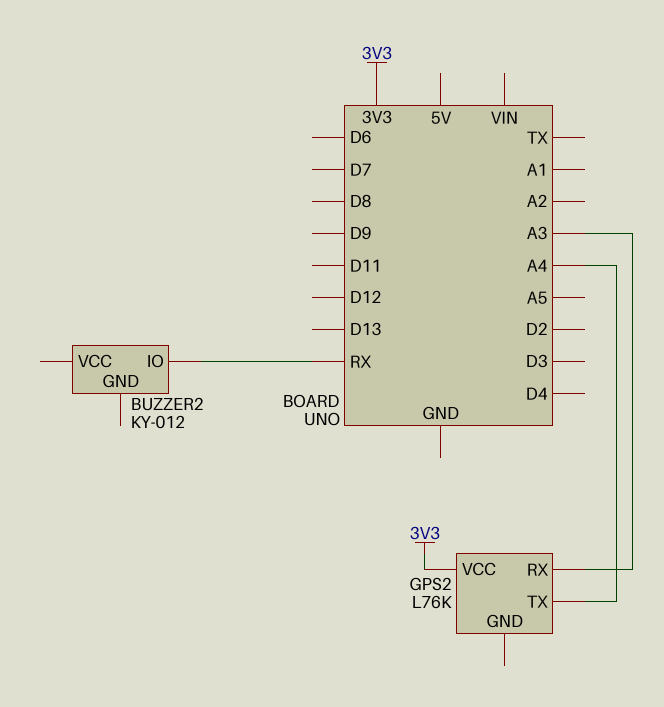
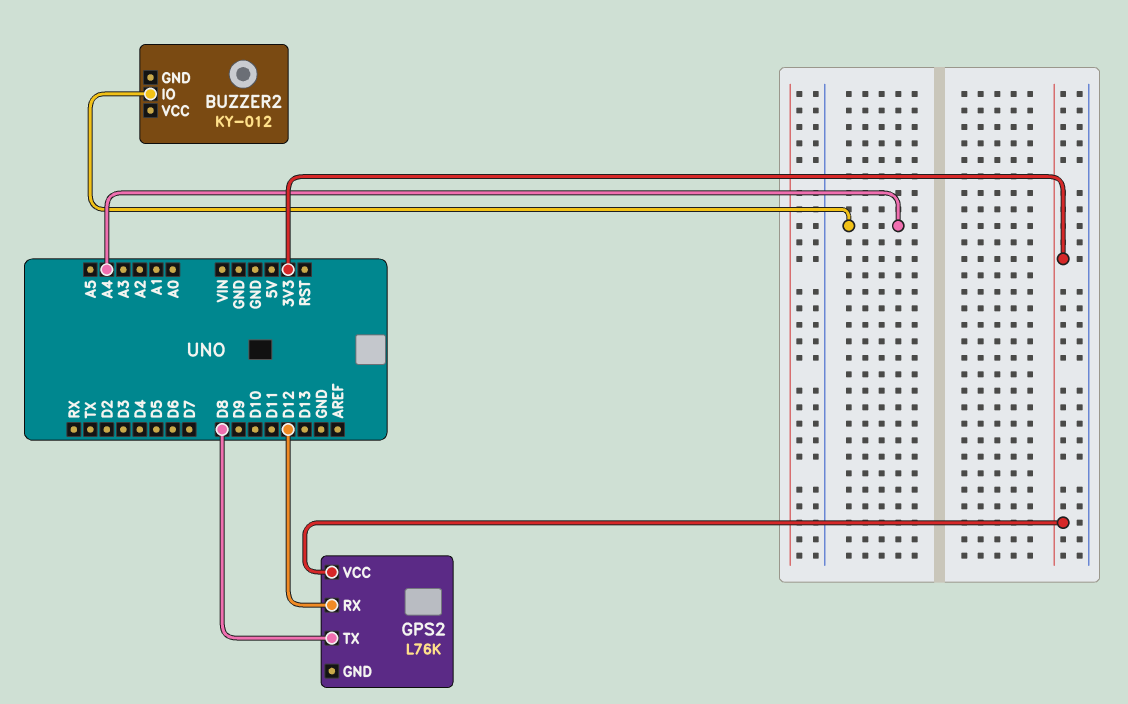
BUZZER2 pin IO: RX -> A4
GPS2 pin RX: A3 -> D12
GPS2 pin TX: A4 -> D8

